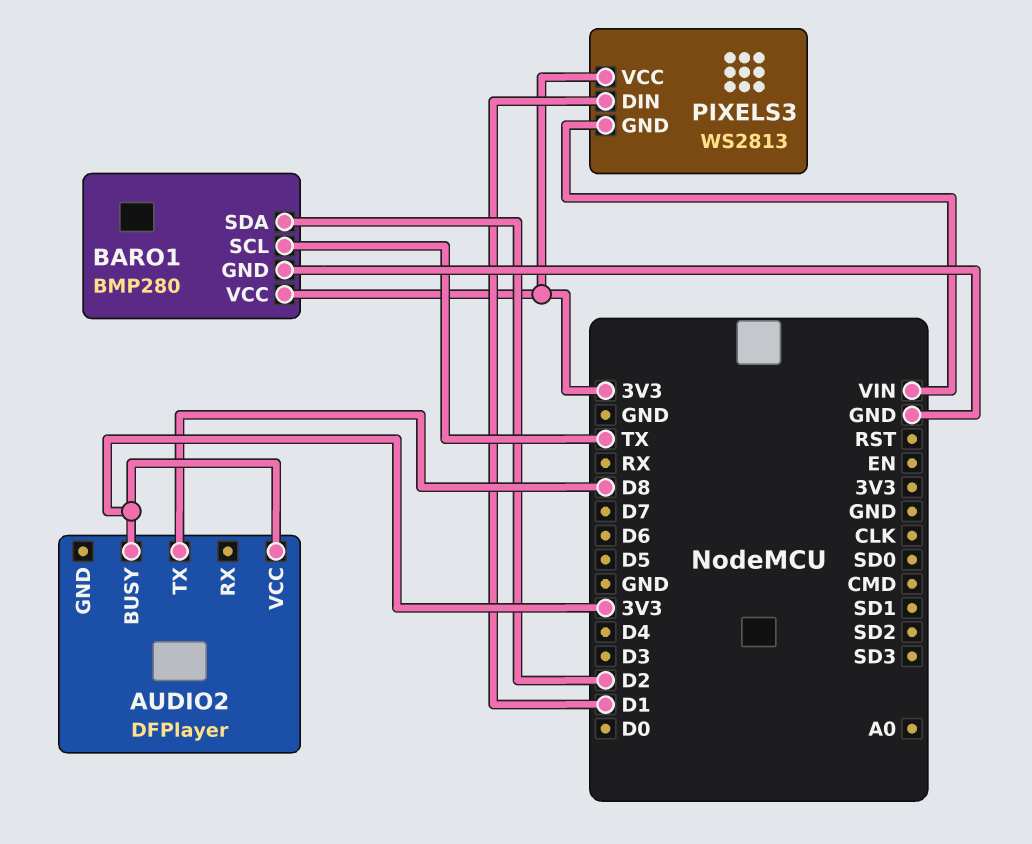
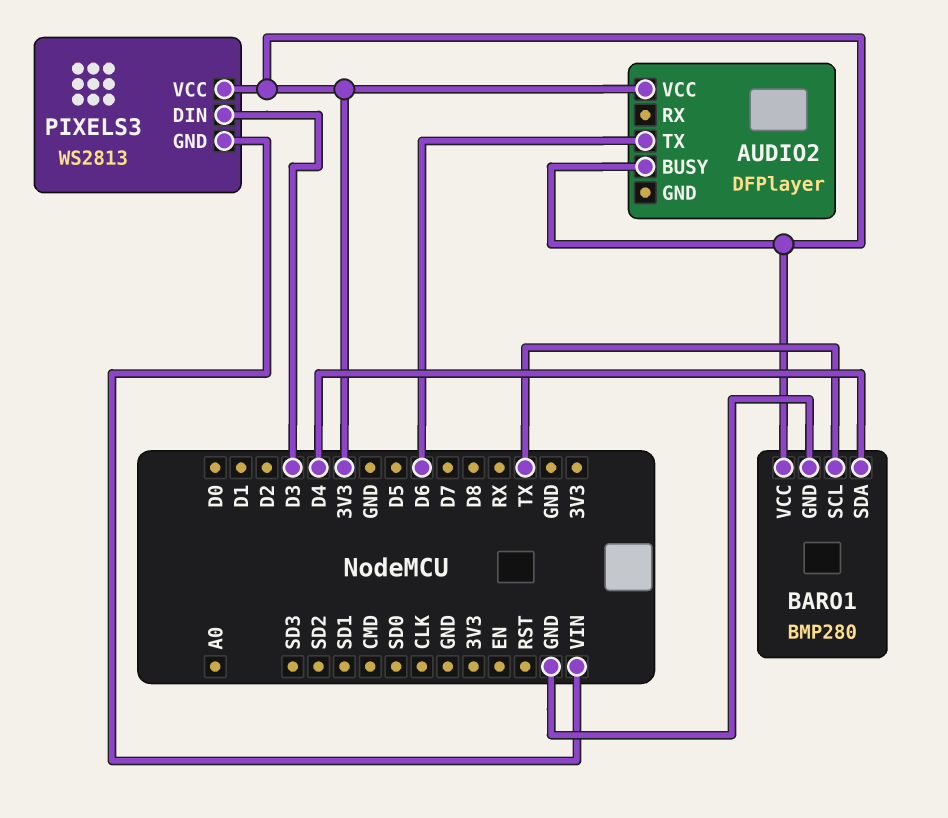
AUDIO2 pin TX: D8 -> D6
BARO1 pin SDA: D2 -> D4
PIXELS3 pin DIN: D1 -> D3

